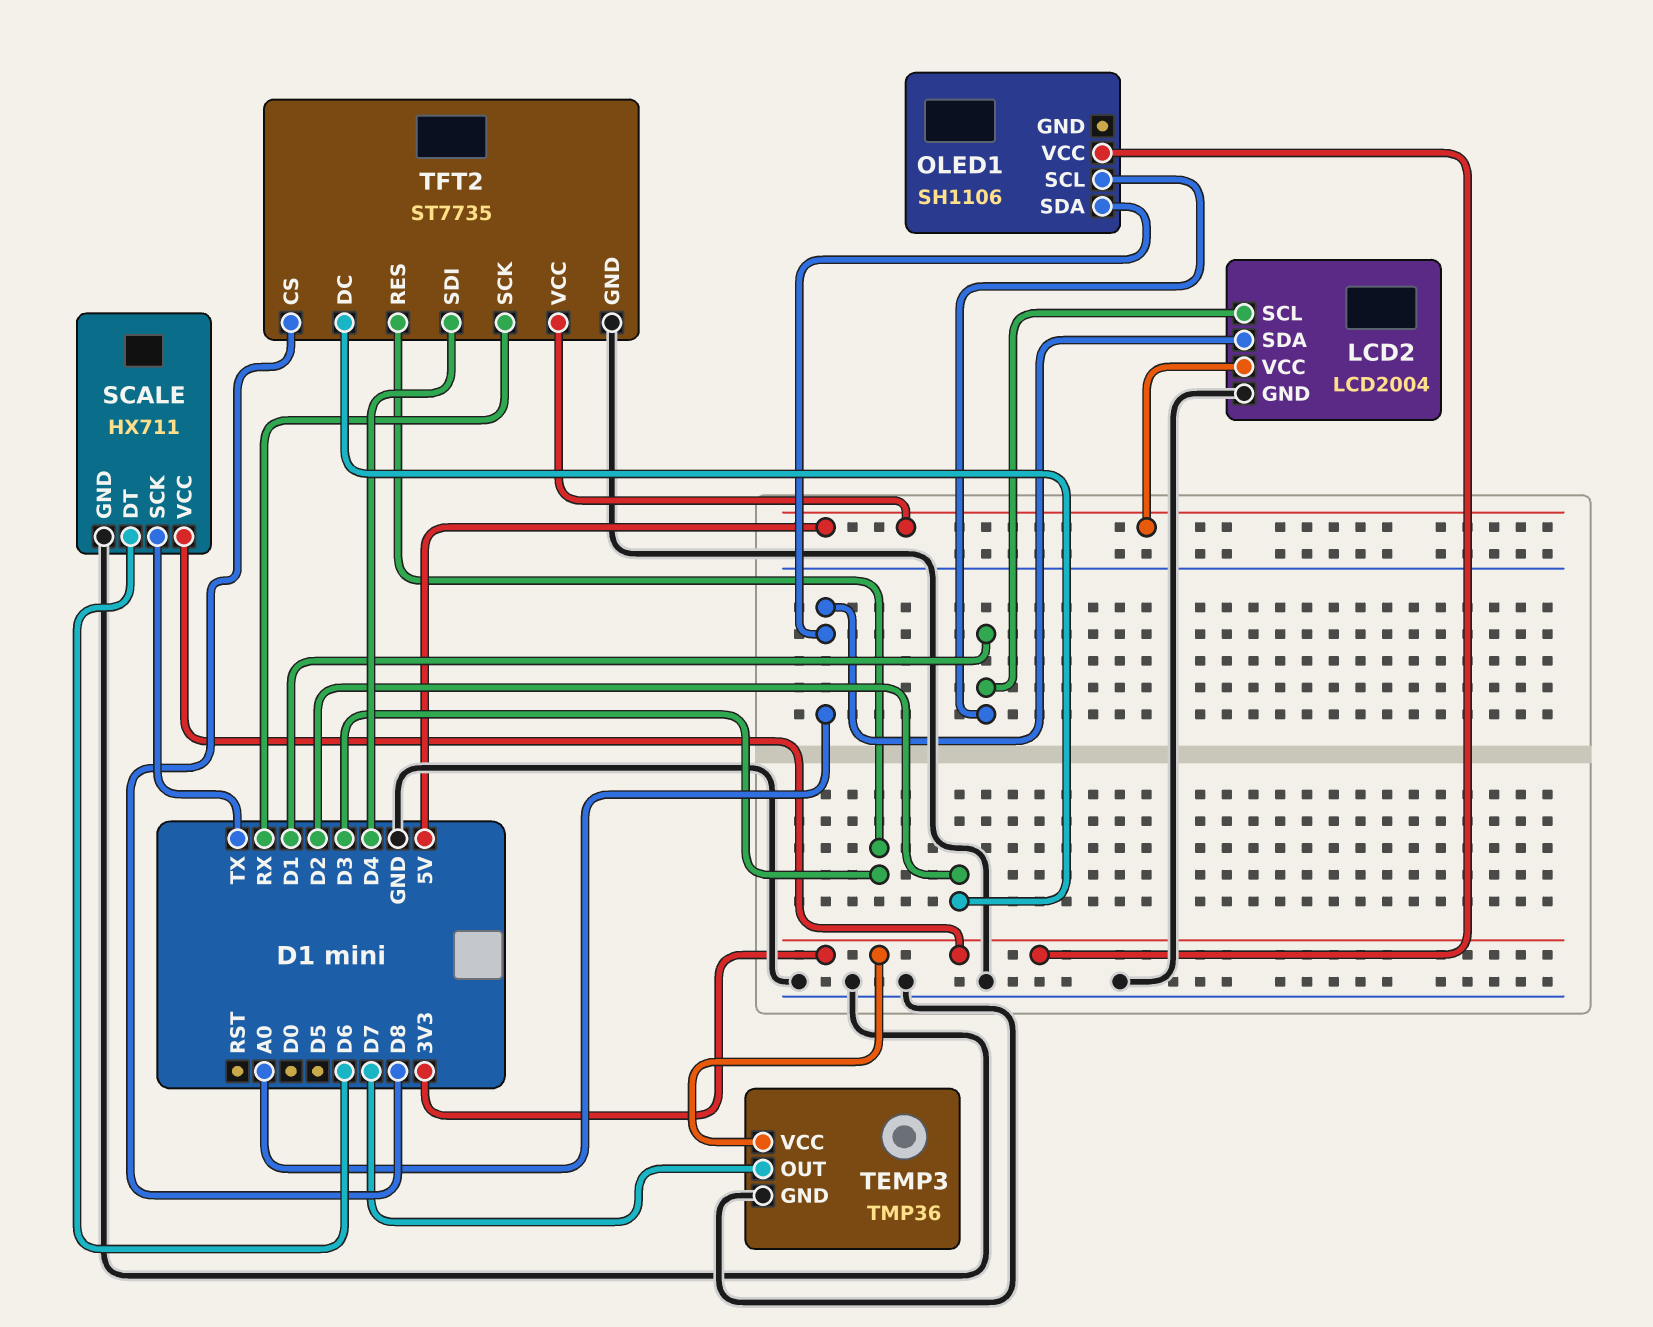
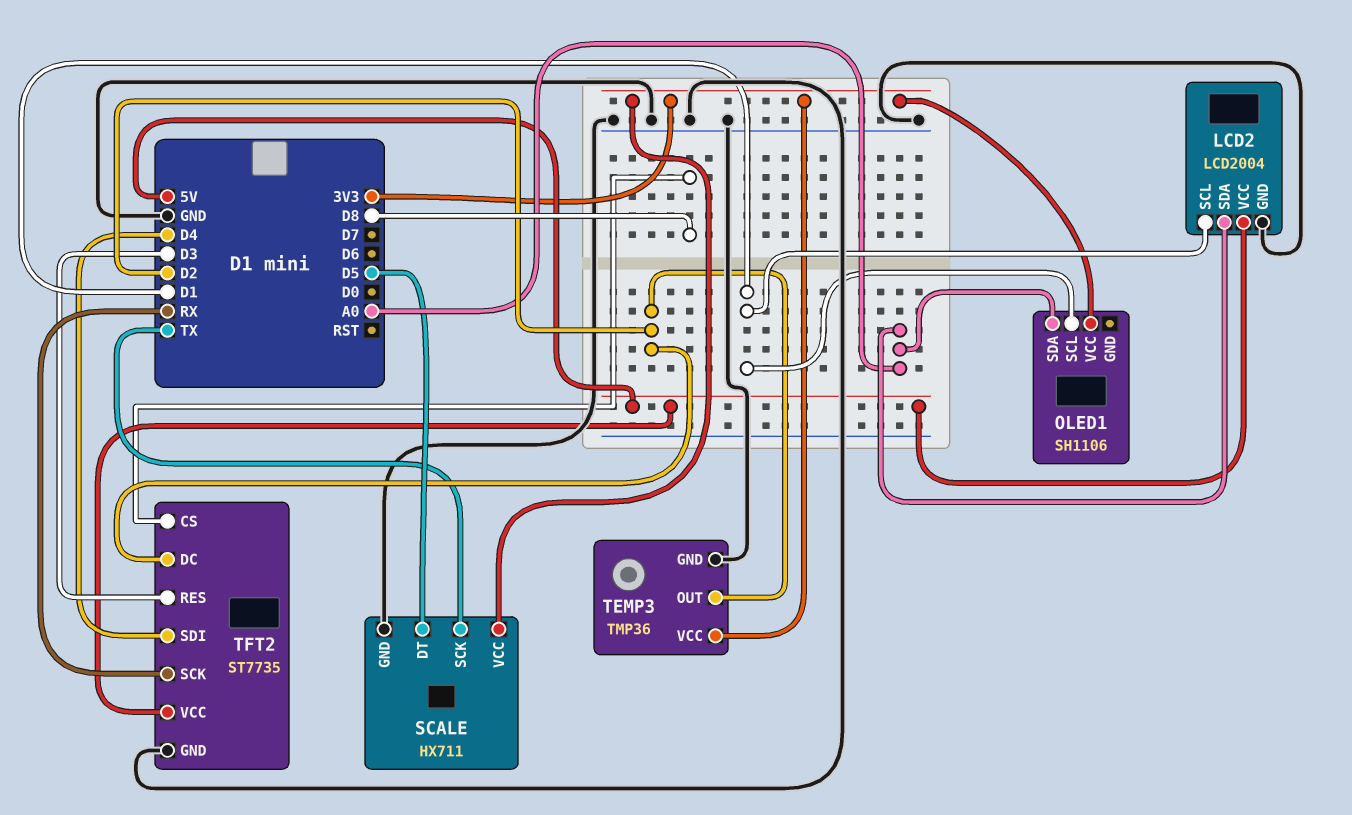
SCALE pin DT: D6 -> D5
TEMP3 pin OUT: D7 -> D2

